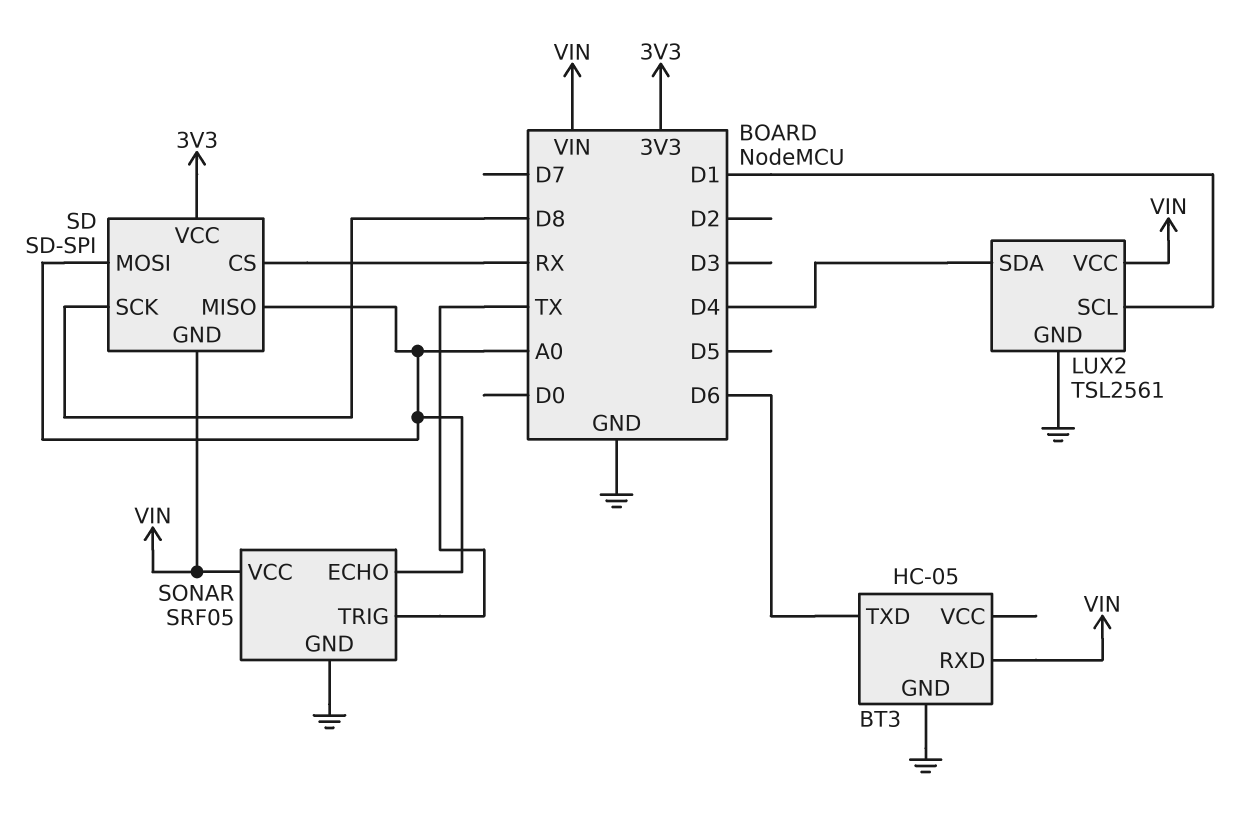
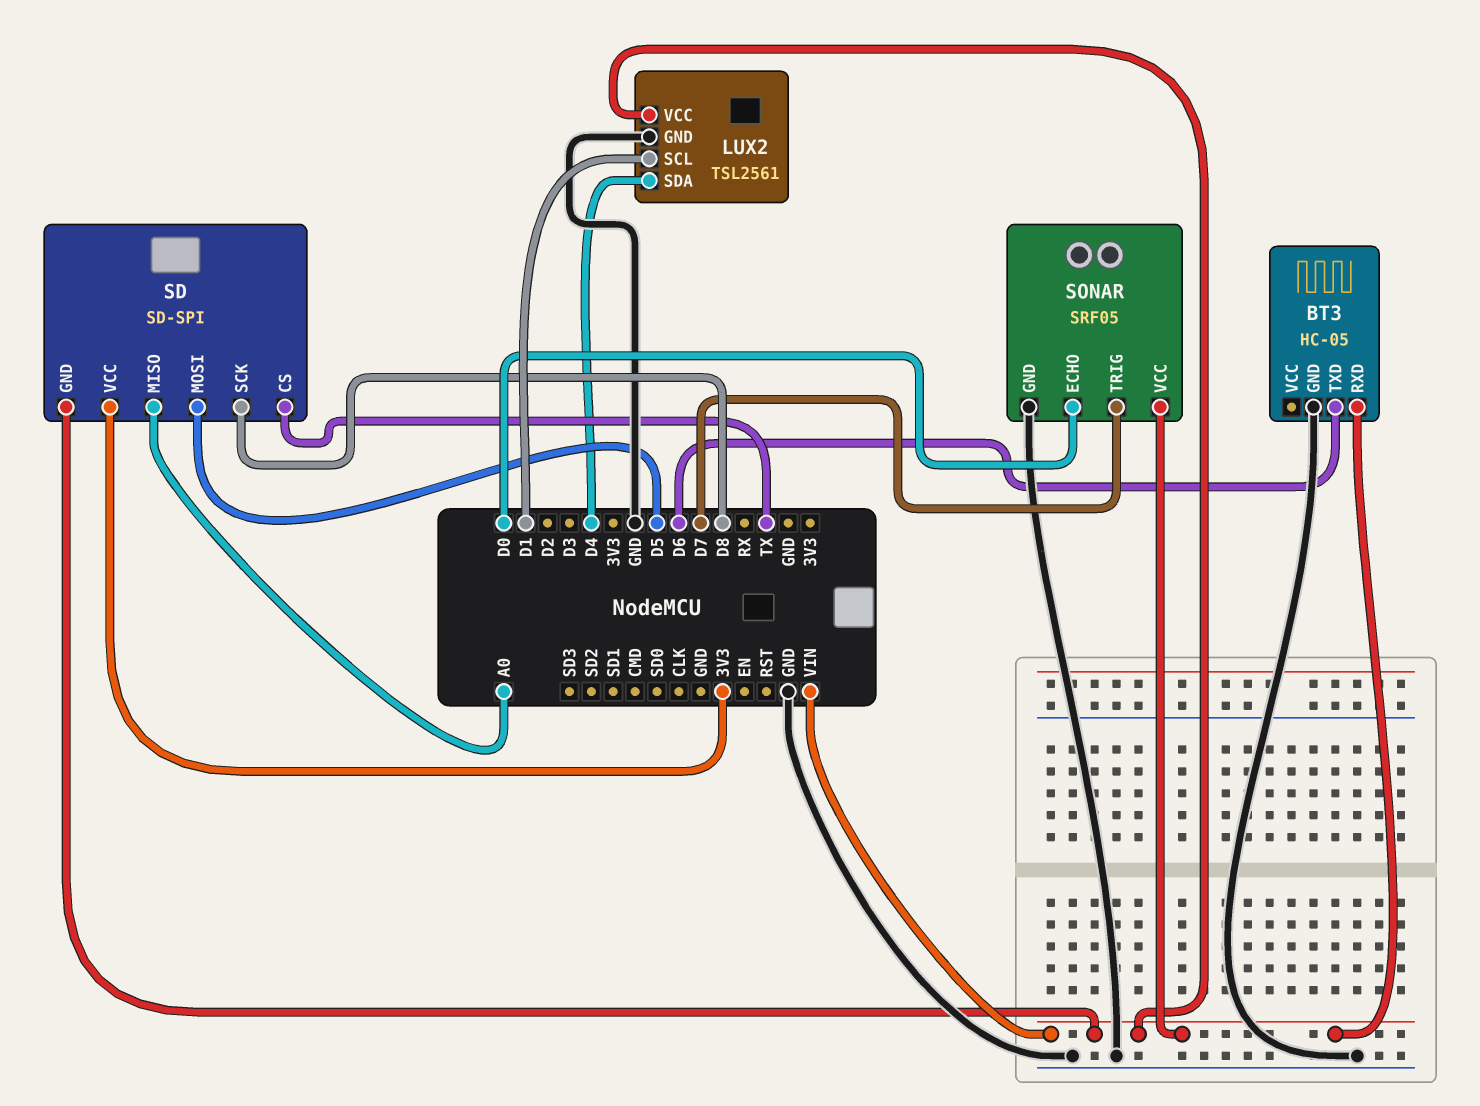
SD pin CS: RX -> TX
SD pin MOSI: A0 -> D5
SONAR pin ECHO: A0 -> D0
SONAR pin TRIG: TX -> D7

